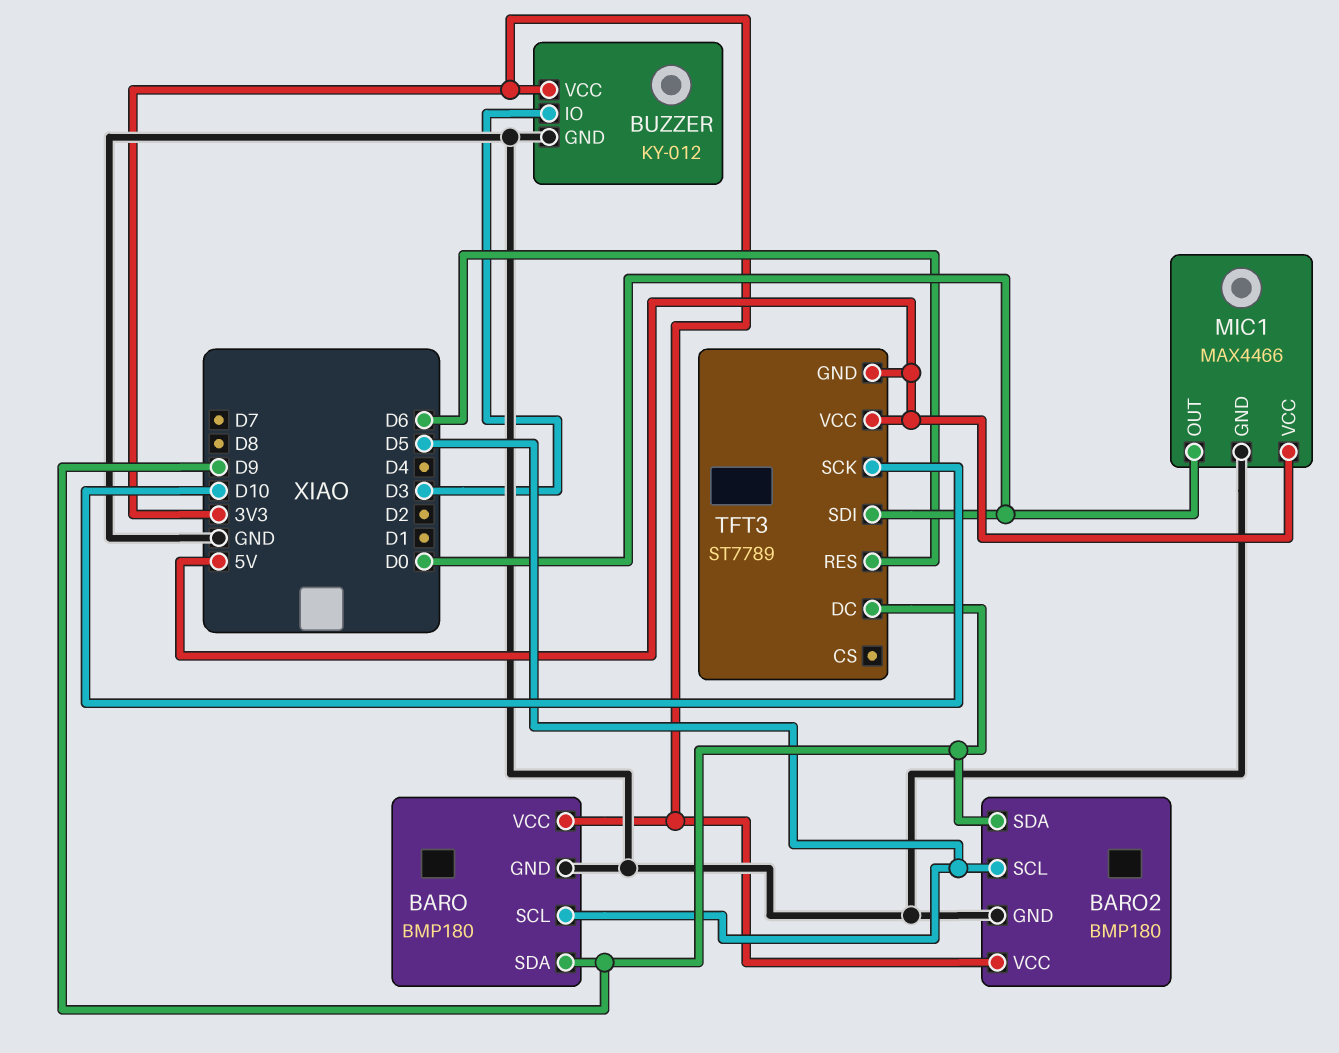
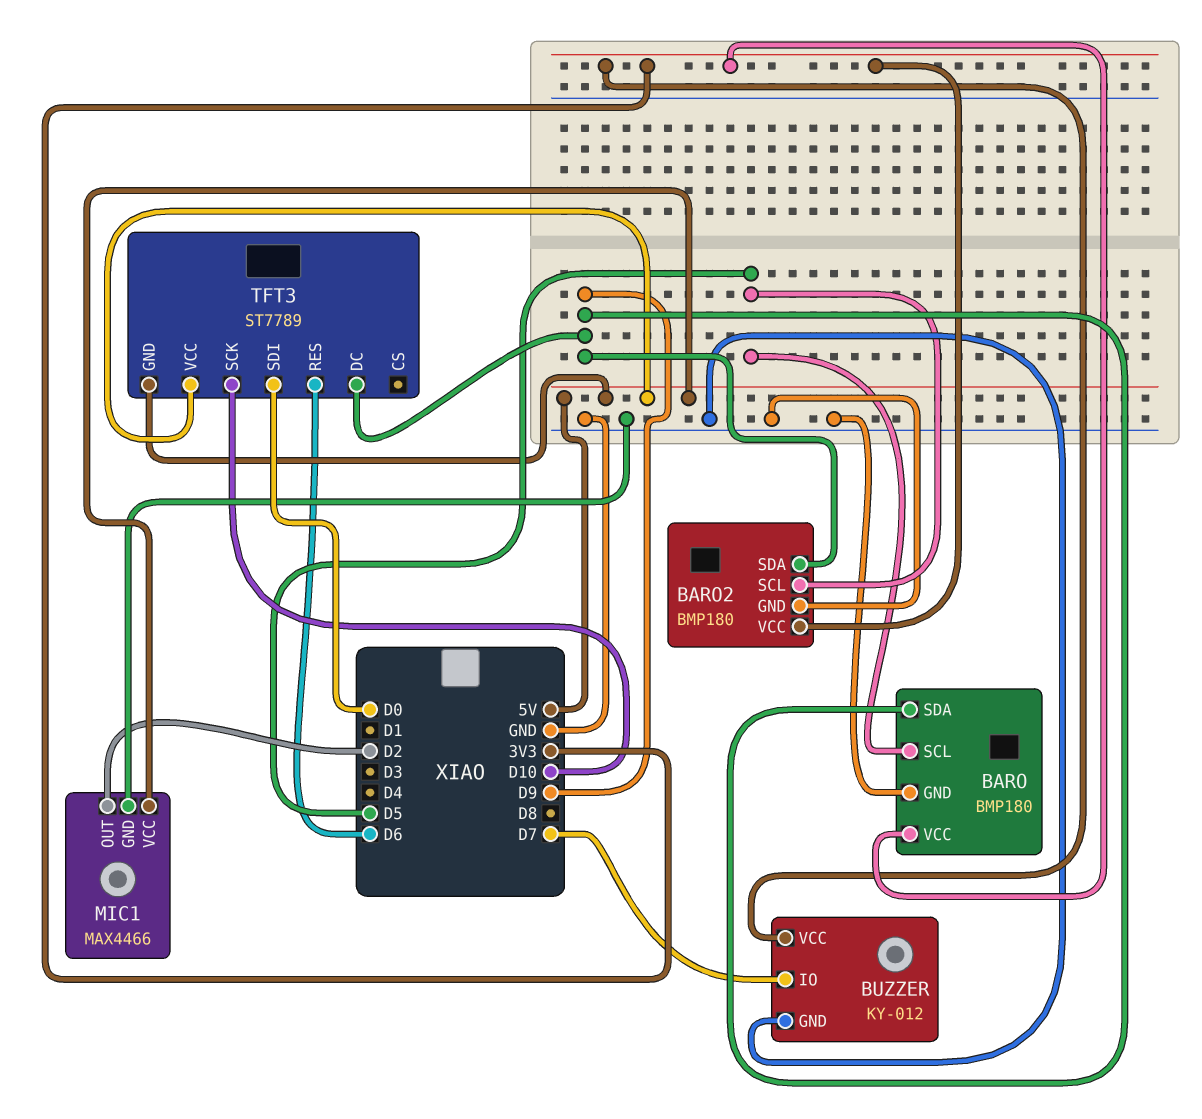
BUZZER pin IO: D3 -> D7
MIC1 pin OUT: D0 -> D2

